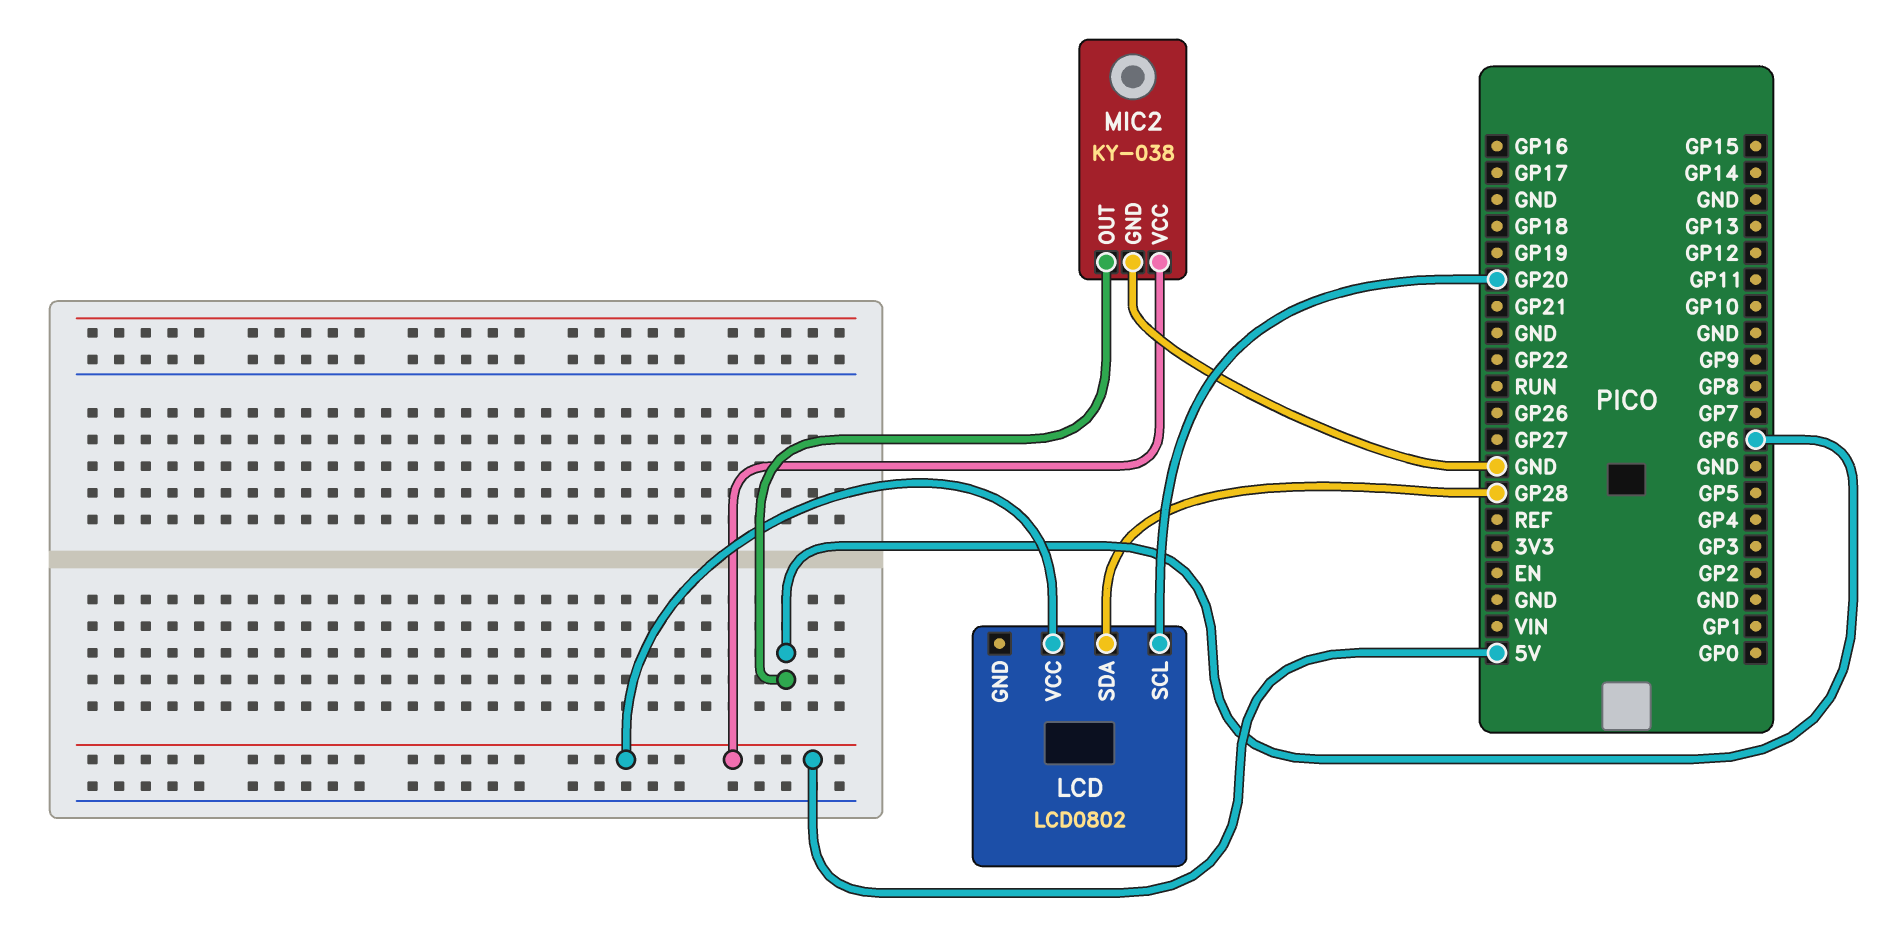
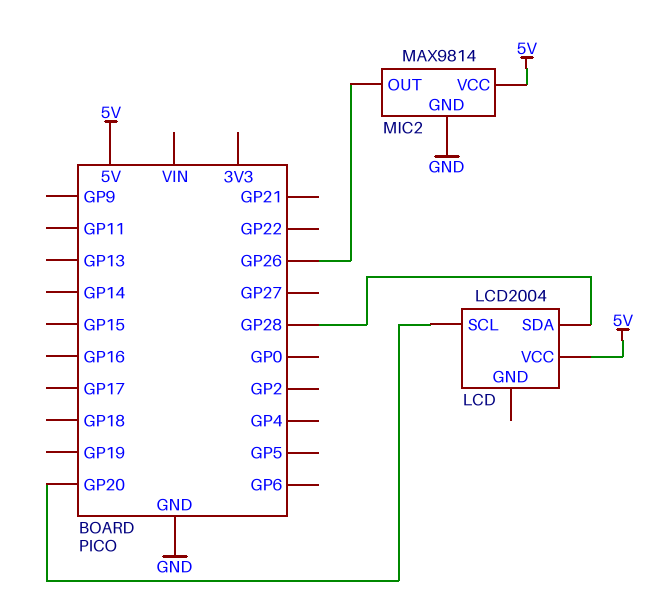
LCD: LCD0802 -> LCD2004
MIC2: KY-038 -> MAX9814
MIC2 pin OUT: GP6 -> GP26

